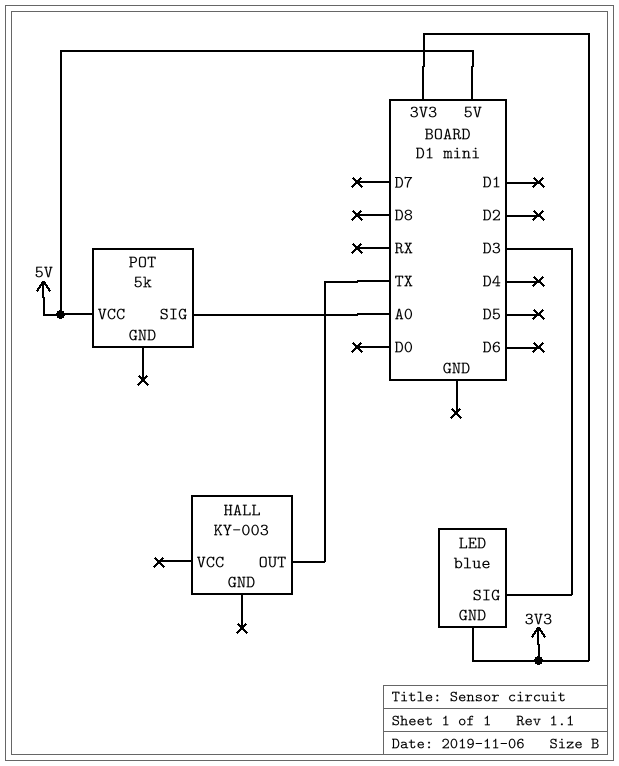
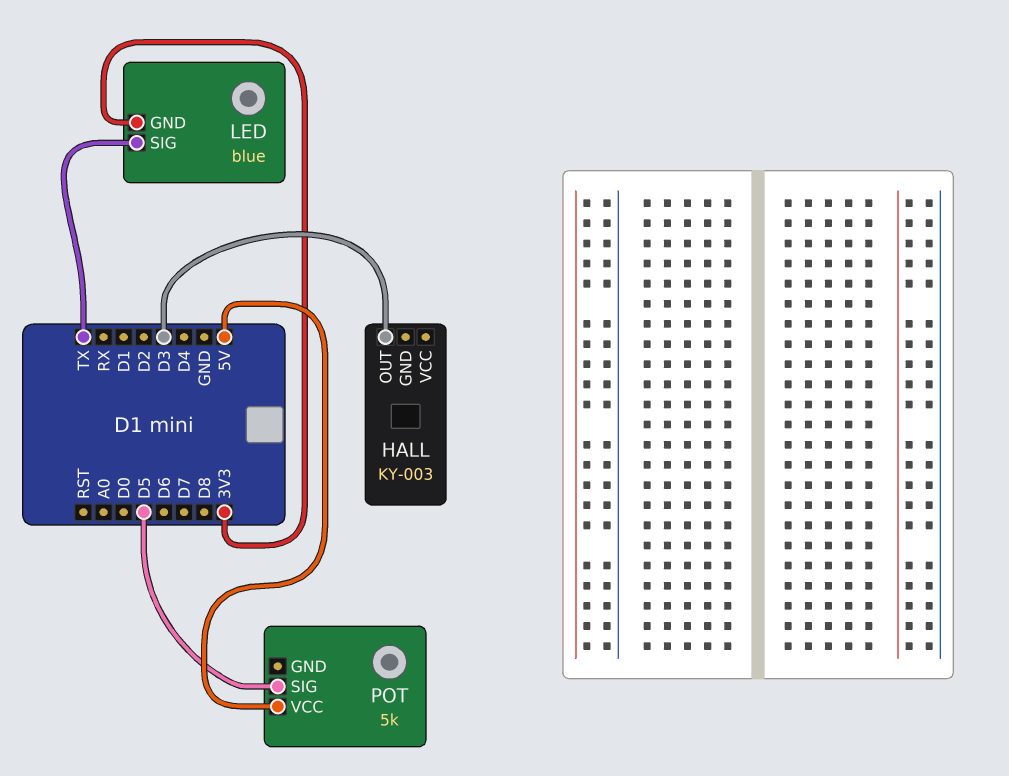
HALL pin OUT: TX -> D3
LED pin SIG: D3 -> TX
POT pin SIG: A0 -> D5

